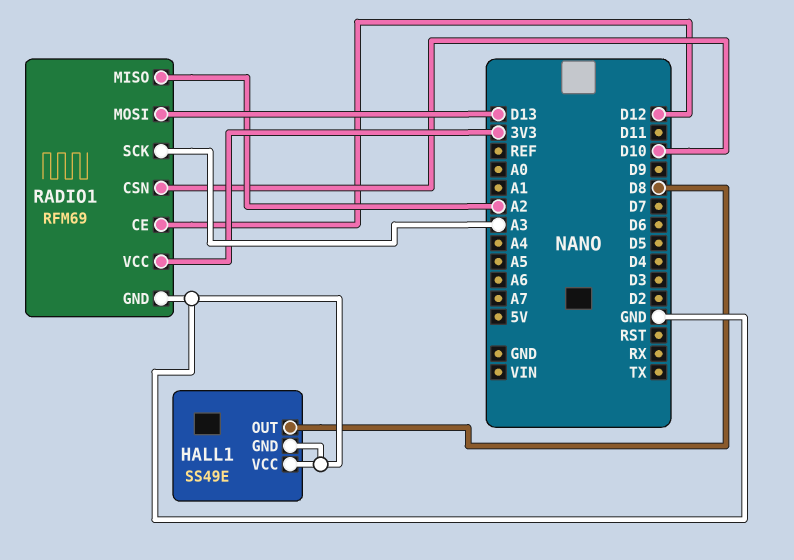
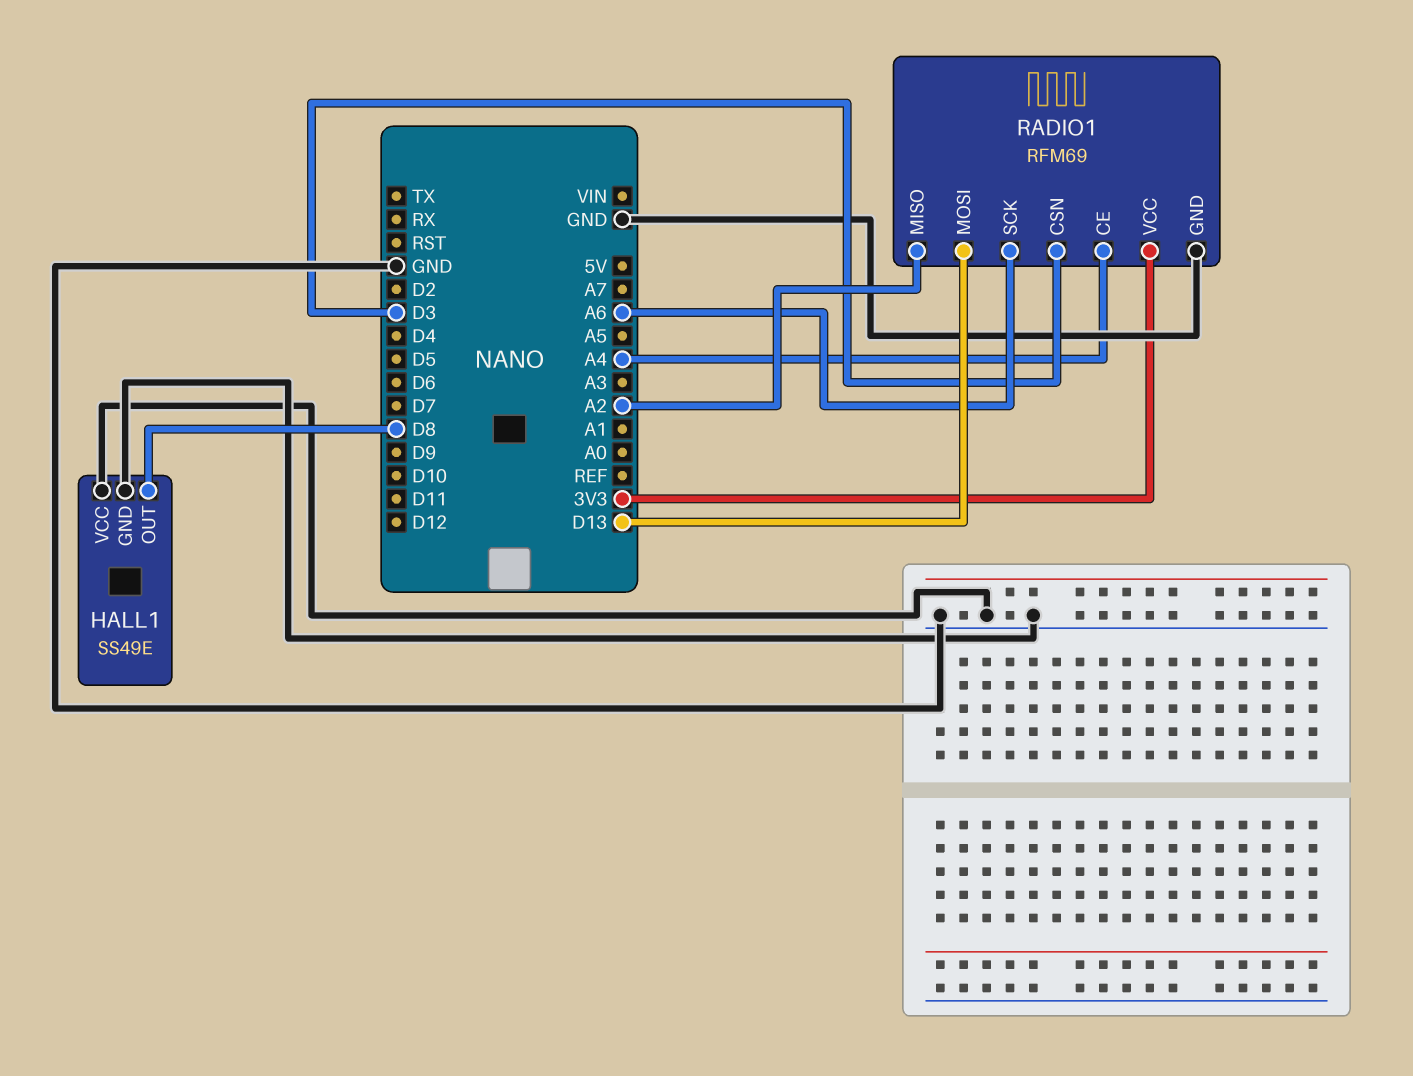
RADIO1 pin CE: D12 -> A4
RADIO1 pin CSN: D10 -> D3
RADIO1 pin SCK: A3 -> A6

